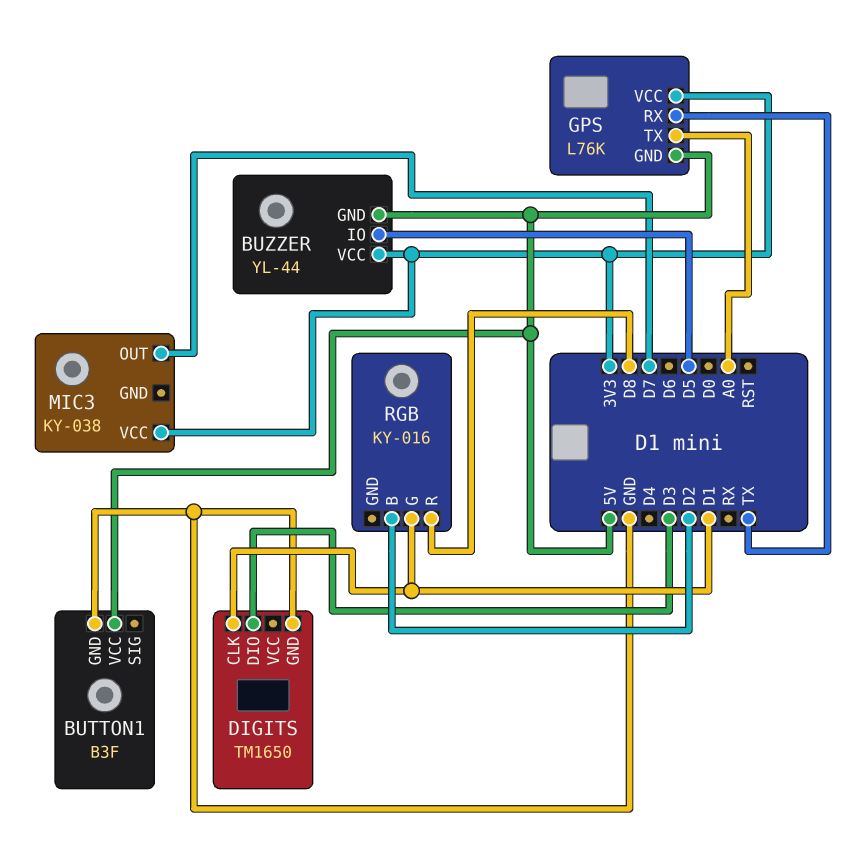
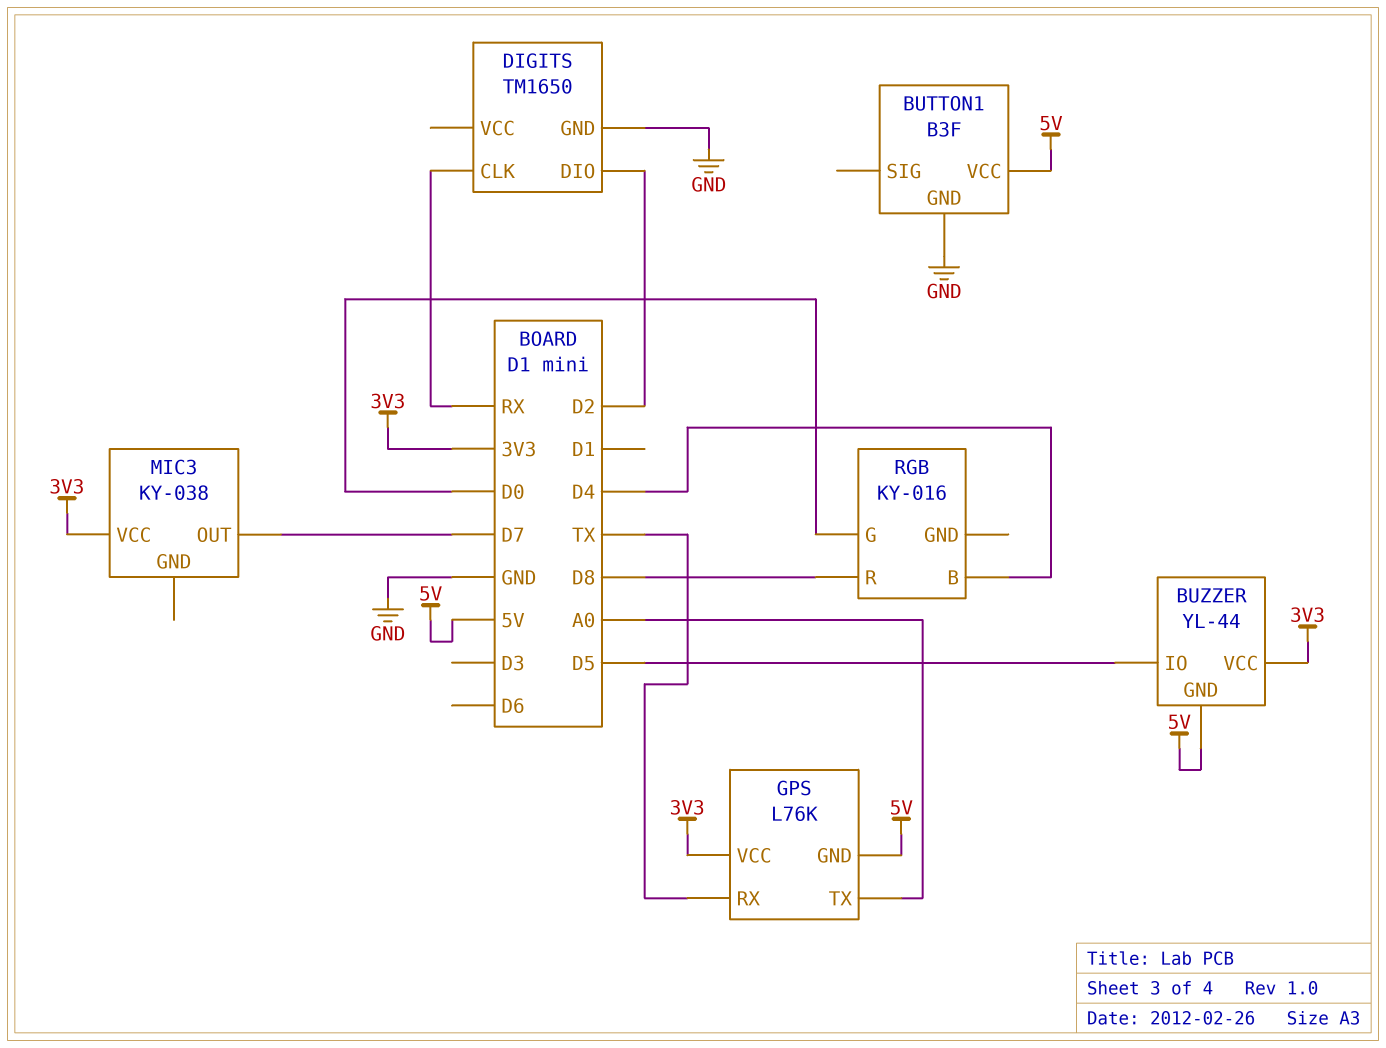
DIGITS pin CLK: D1 -> RX
DIGITS pin DIO: D3 -> D2
RGB pin B: D2 -> D4
RGB pin G: D1 -> D0

